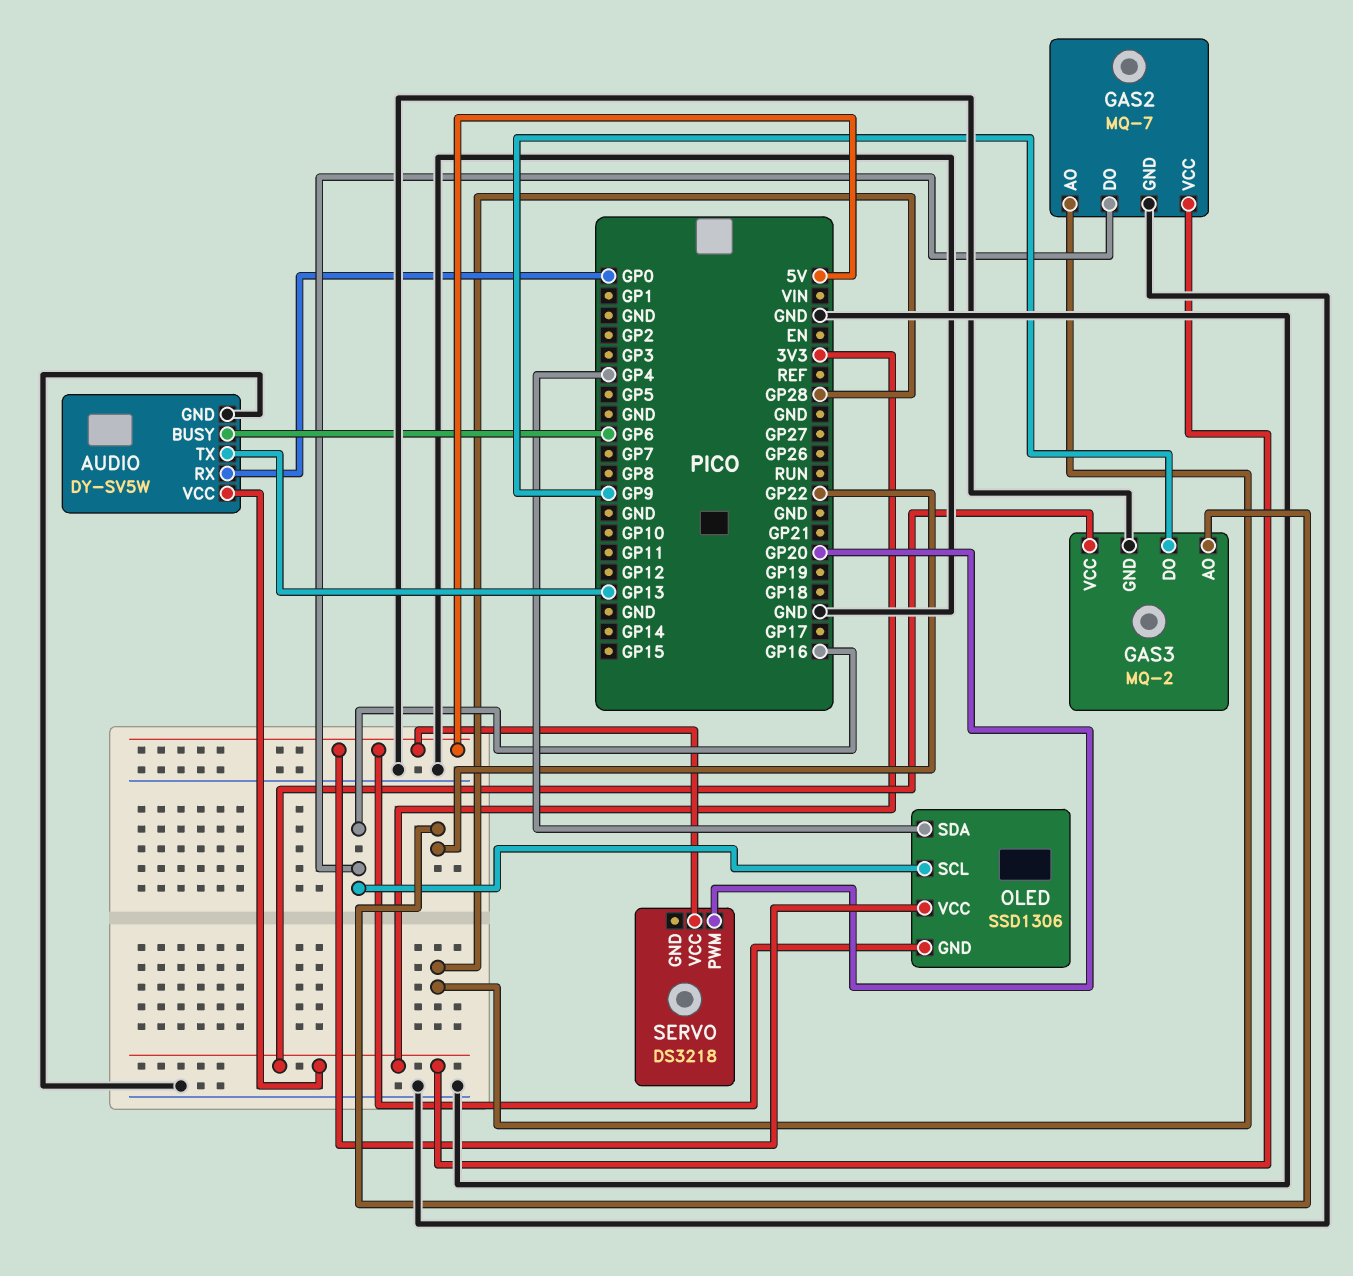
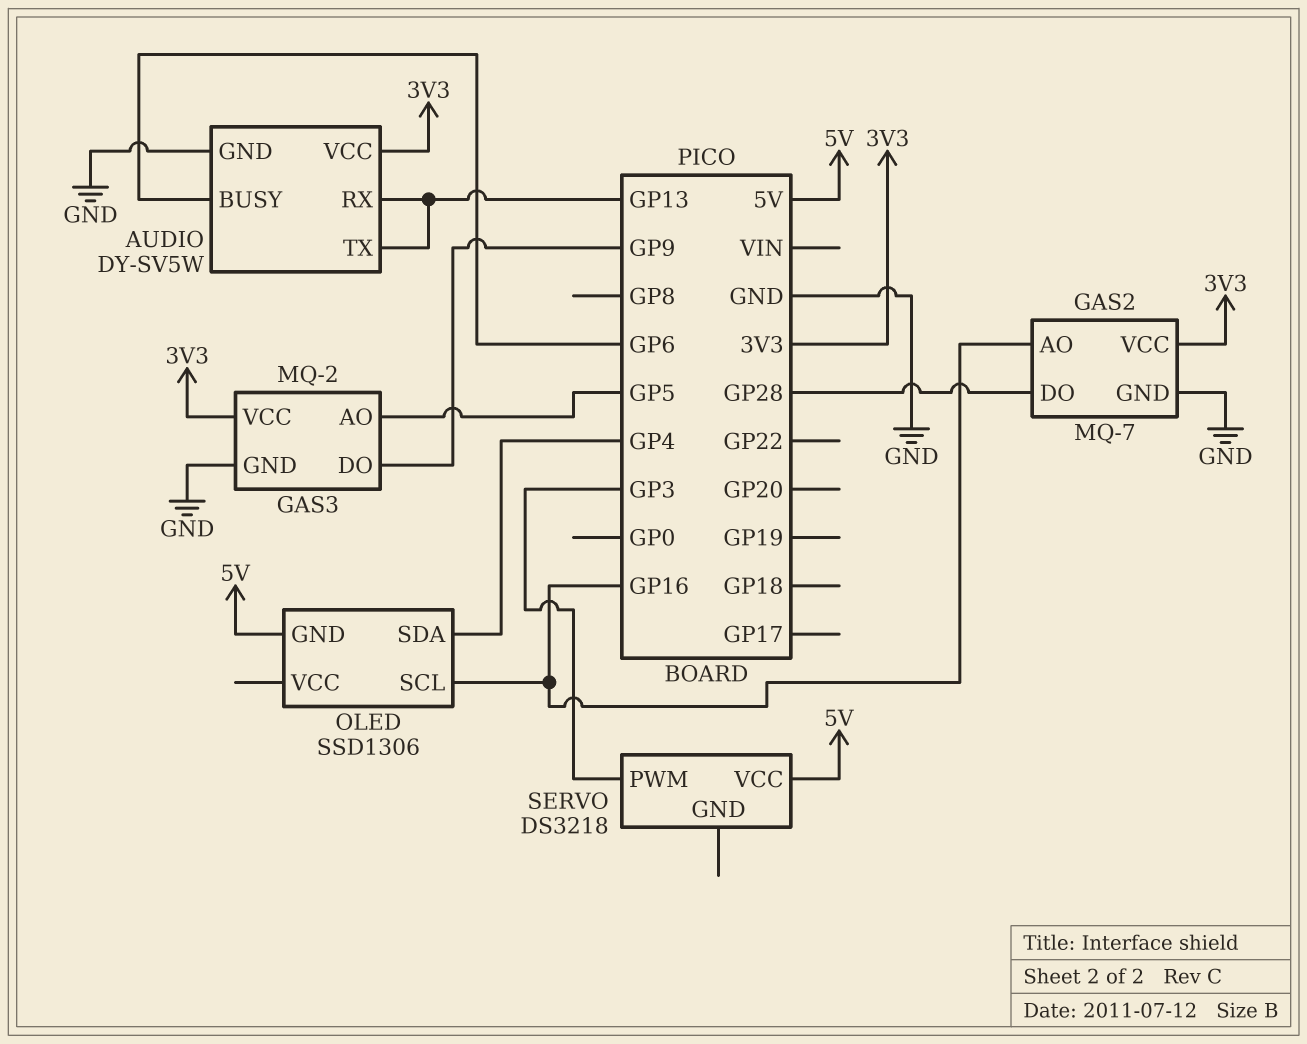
AUDIO pin RX: GP0 -> GP13
GAS2 pin AO: GP28 -> GP16
GAS2 pin DO: GP16 -> GP28
GAS3 pin AO: GP22 -> GP5
OLED pin VCC: 5V -> none
SERVO pin PWM: GP20 -> GP3

